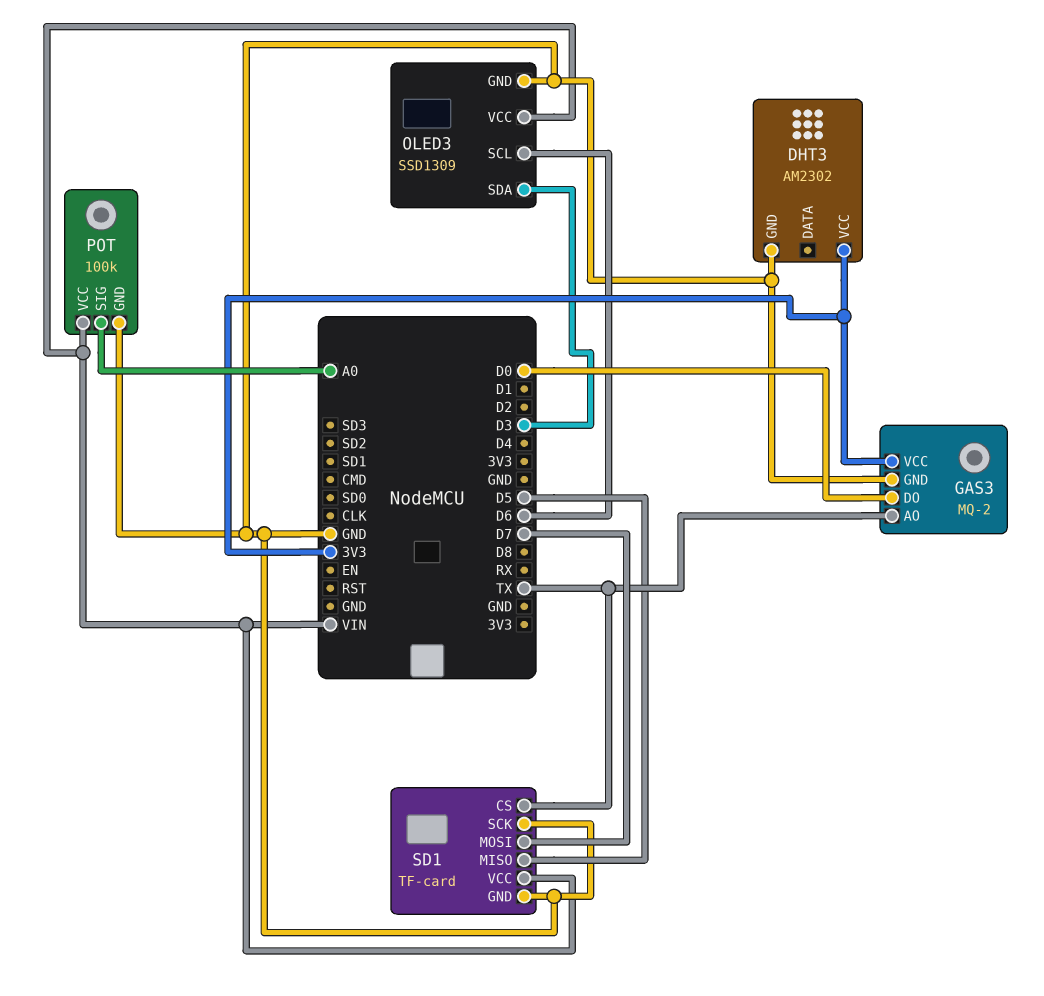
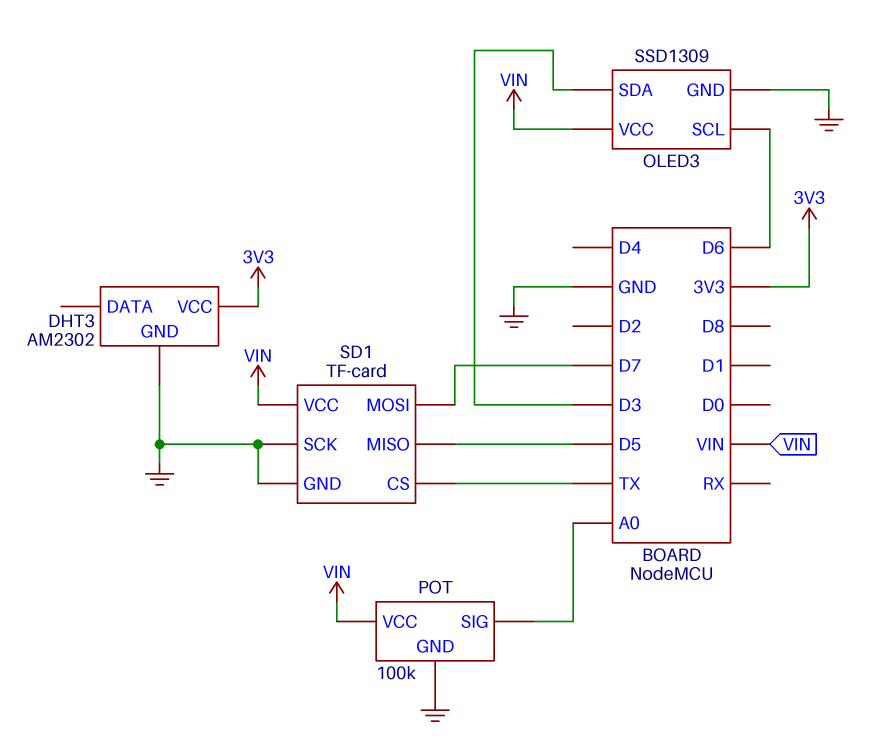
GAS3: MQ-2 -> none
GAS3 pin AO: TX -> none
GAS3 pin DO: D0 -> none
GAS3 pin GND: GND -> none
GAS3 pin VCC: 3V3 -> none

